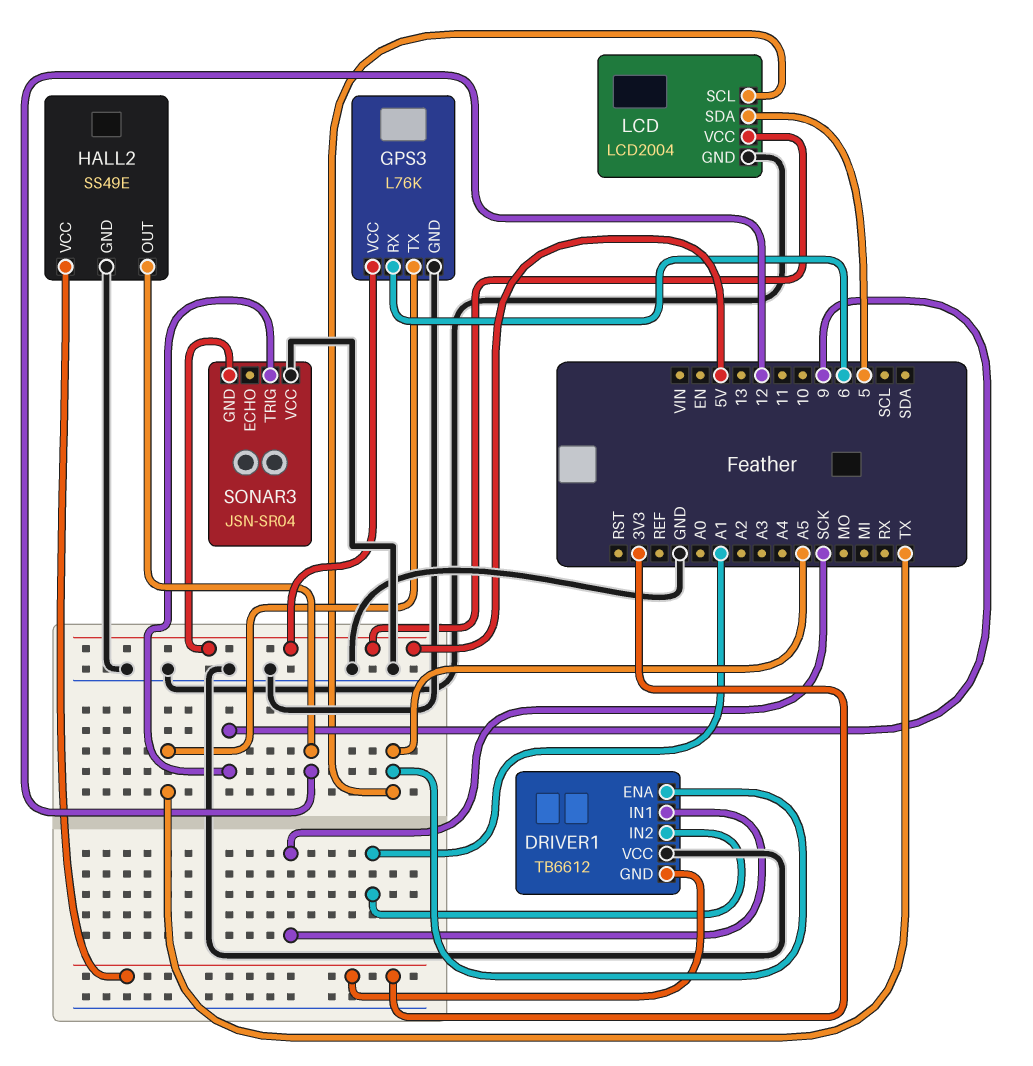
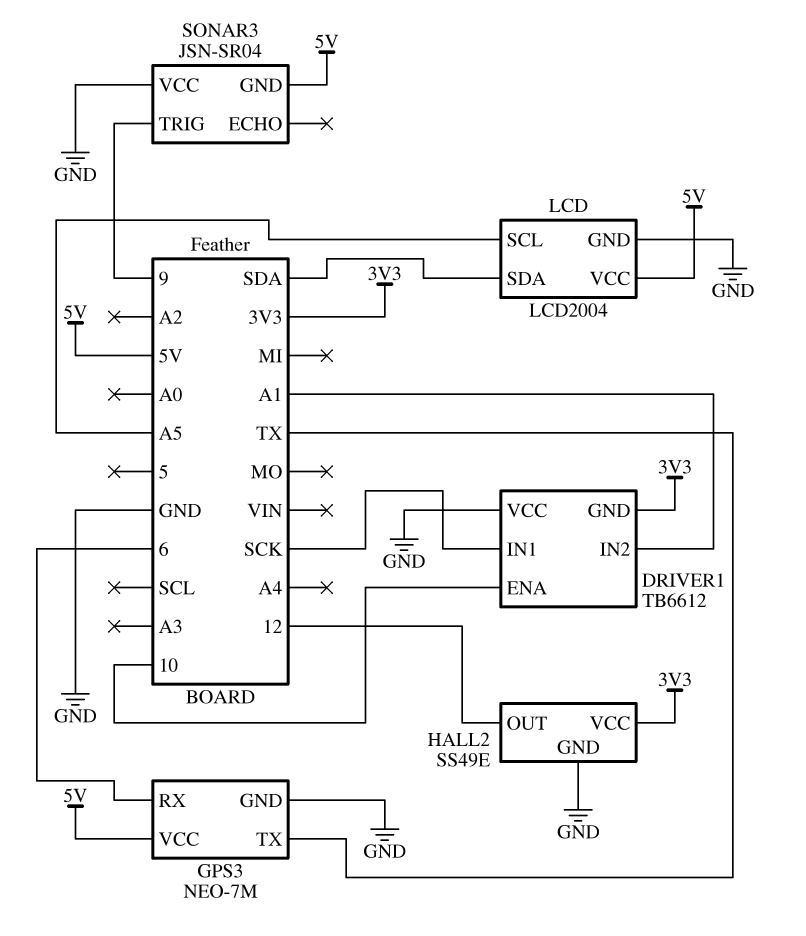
DRIVER1 pin ENA: A5 -> 10
GPS3: L76K -> NEO-7M
LCD pin SDA: 5 -> SDA

